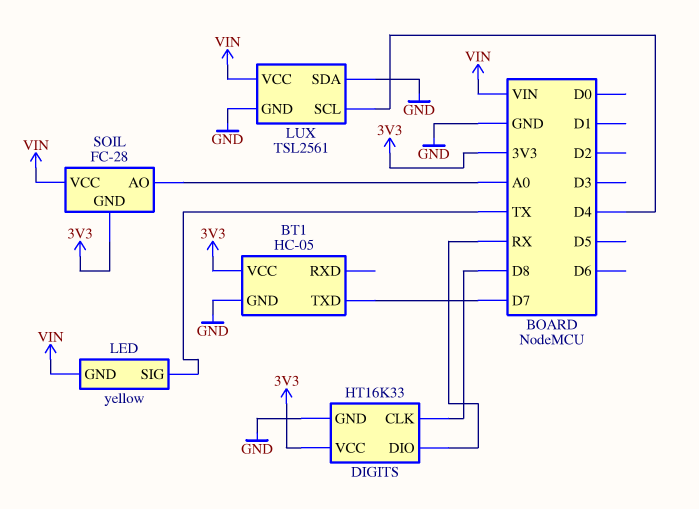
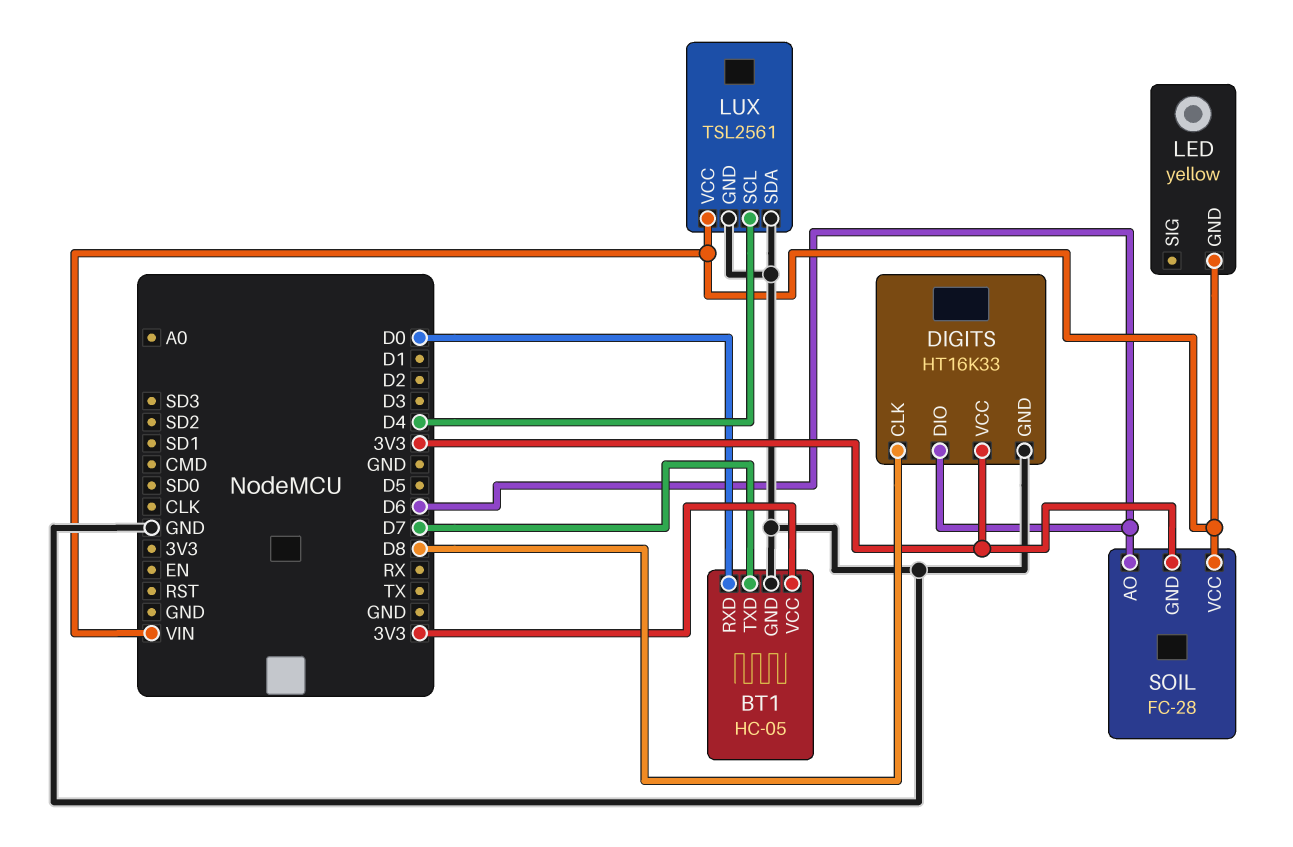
BT1 pin RXD: none -> D0
DIGITS pin DIO: RX -> D6
LED pin SIG: TX -> none
SOIL pin AO: A0 -> D6

